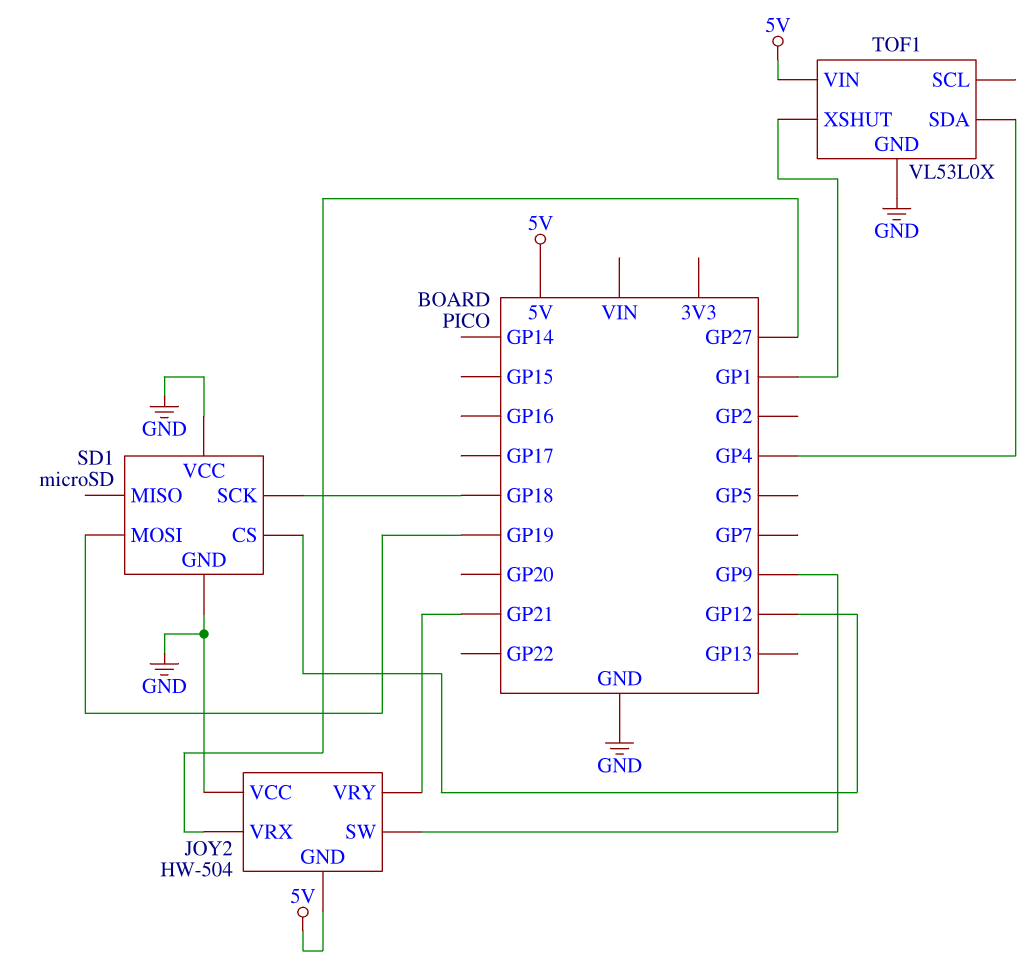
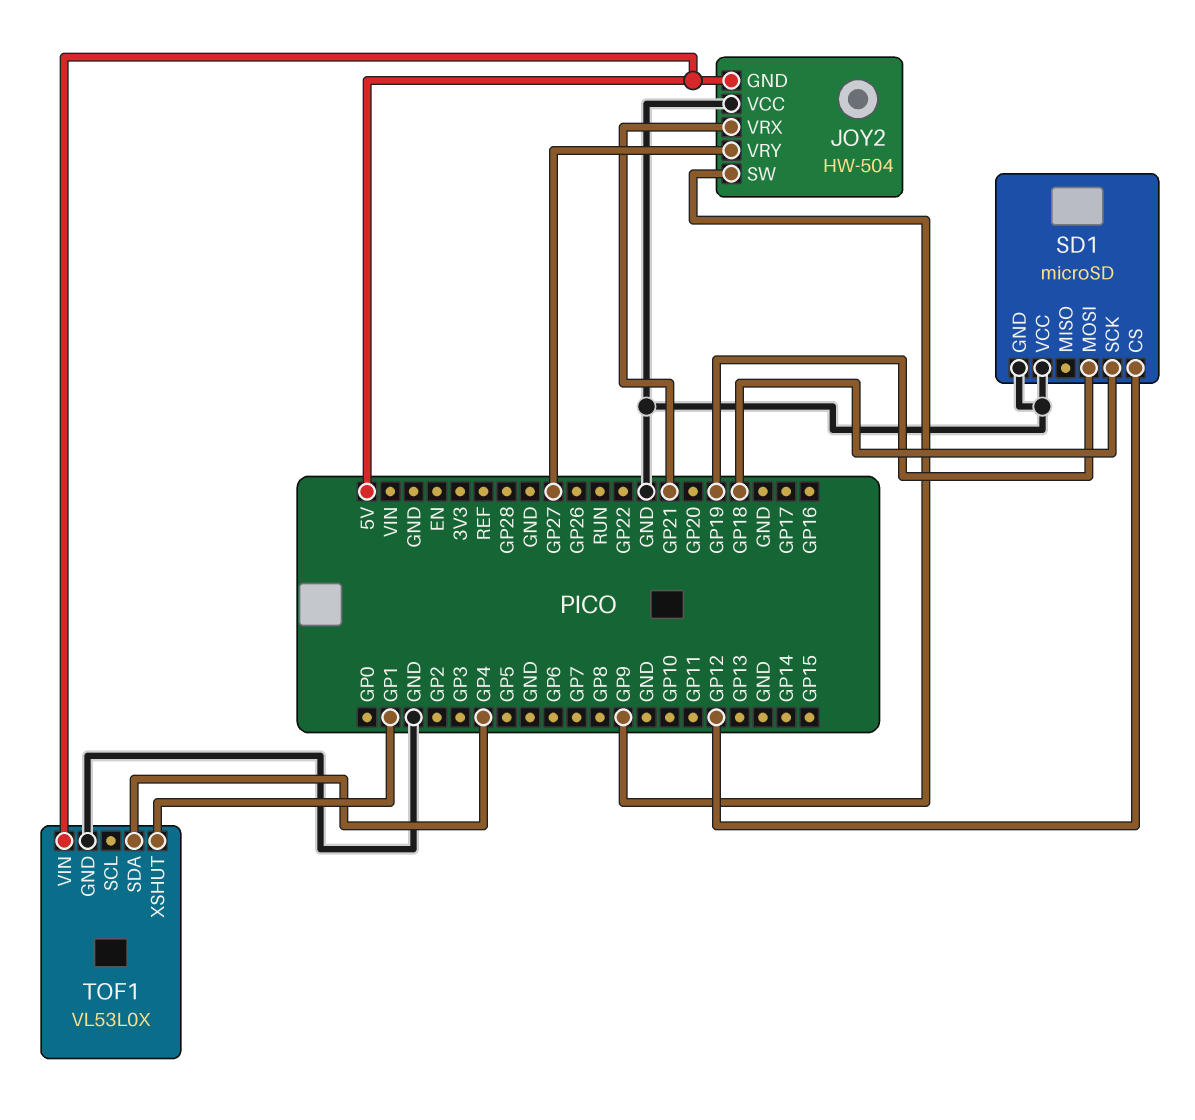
JOY2 pin VRX: GP27 -> GP21
JOY2 pin VRY: GP21 -> GP27

